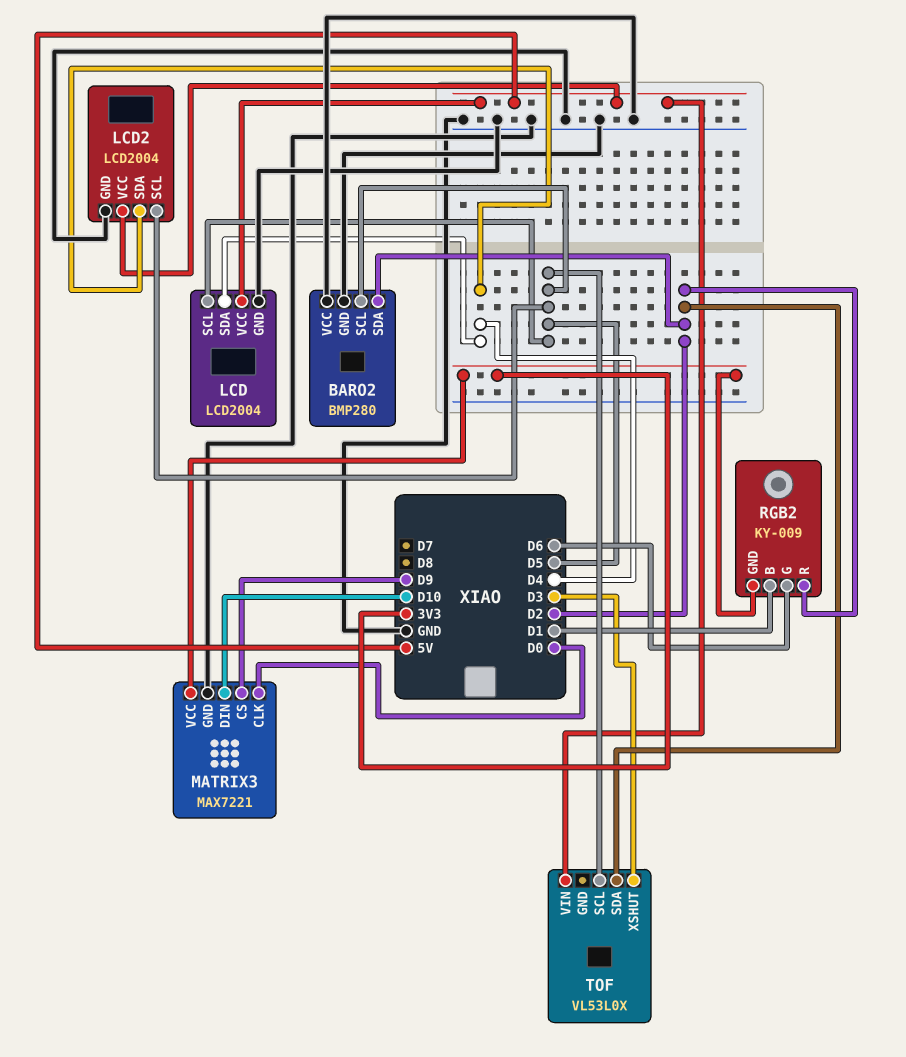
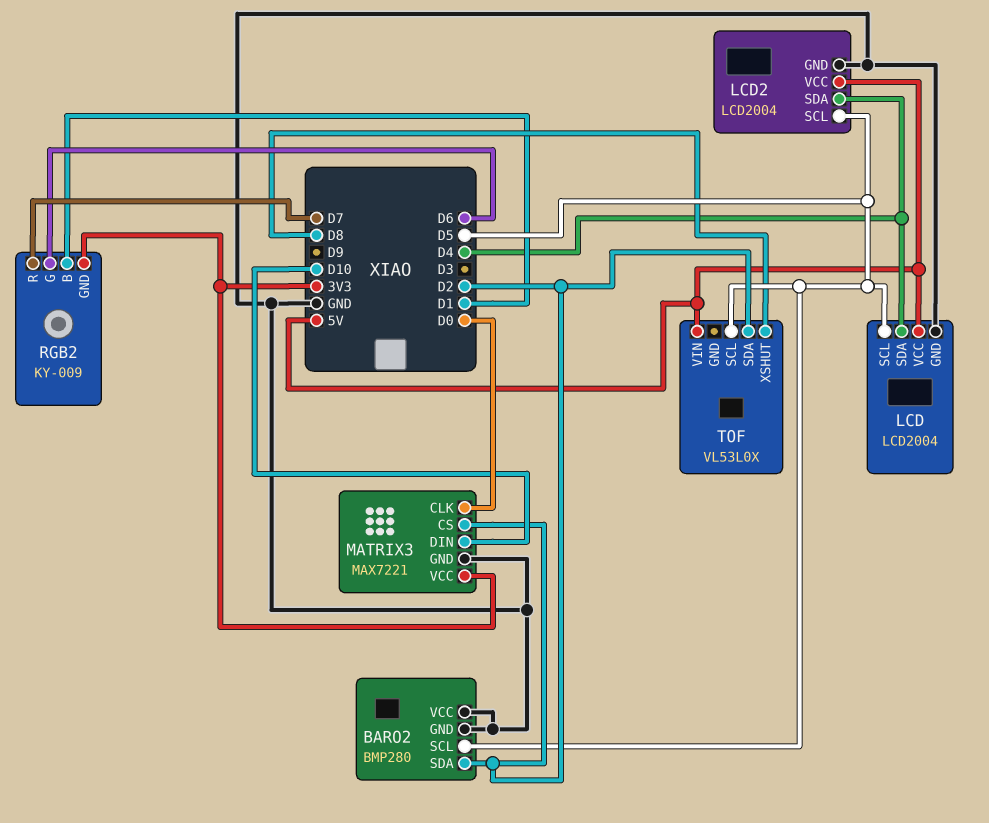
MATRIX3 pin CS: D9 -> D2
RGB2 pin R: D2 -> D7
TOF pin XSHUT: D3 -> D8

